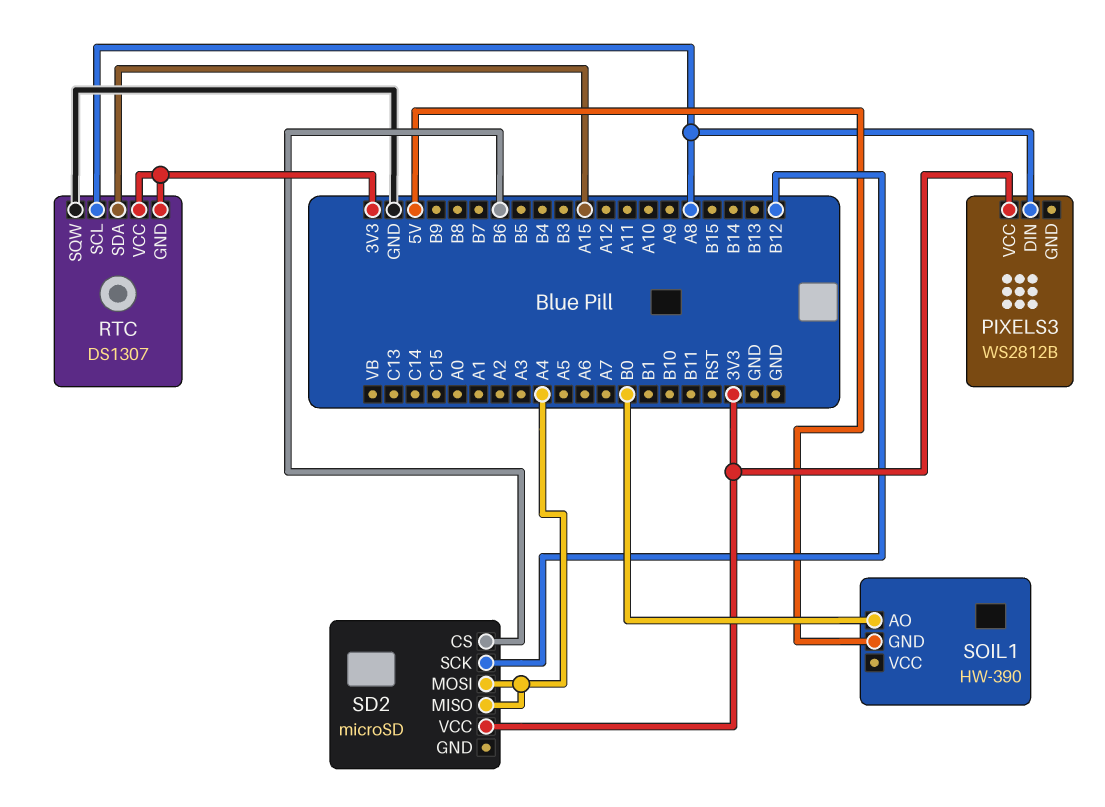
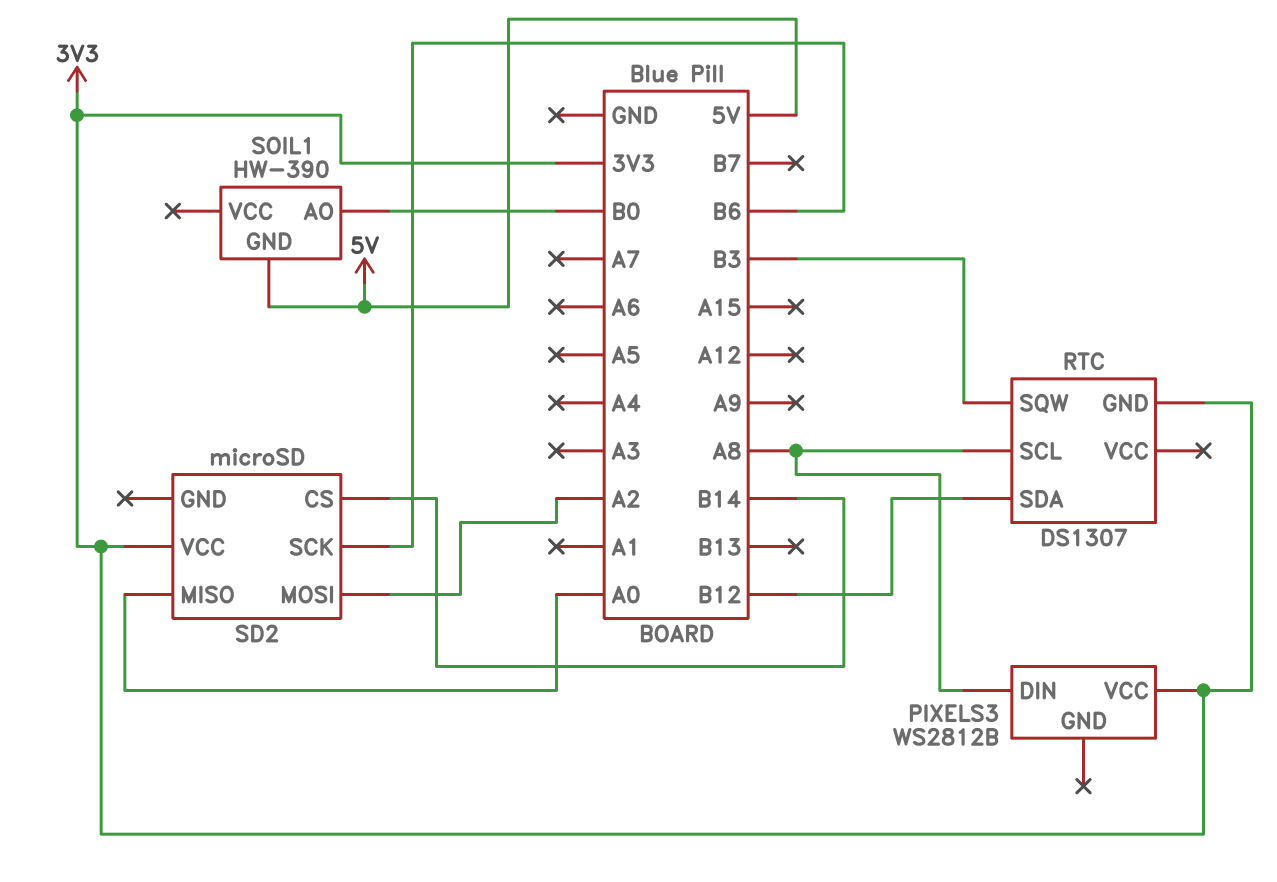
RTC pin SDA: A15 -> B12
RTC pin SQW: GND -> B3
RTC pin VCC: 3V3 -> none
SD2 pin CS: B6 -> B14
SD2 pin MISO: A4 -> A0
SD2 pin MOSI: A4 -> A2
SD2 pin SCK: B12 -> B6

